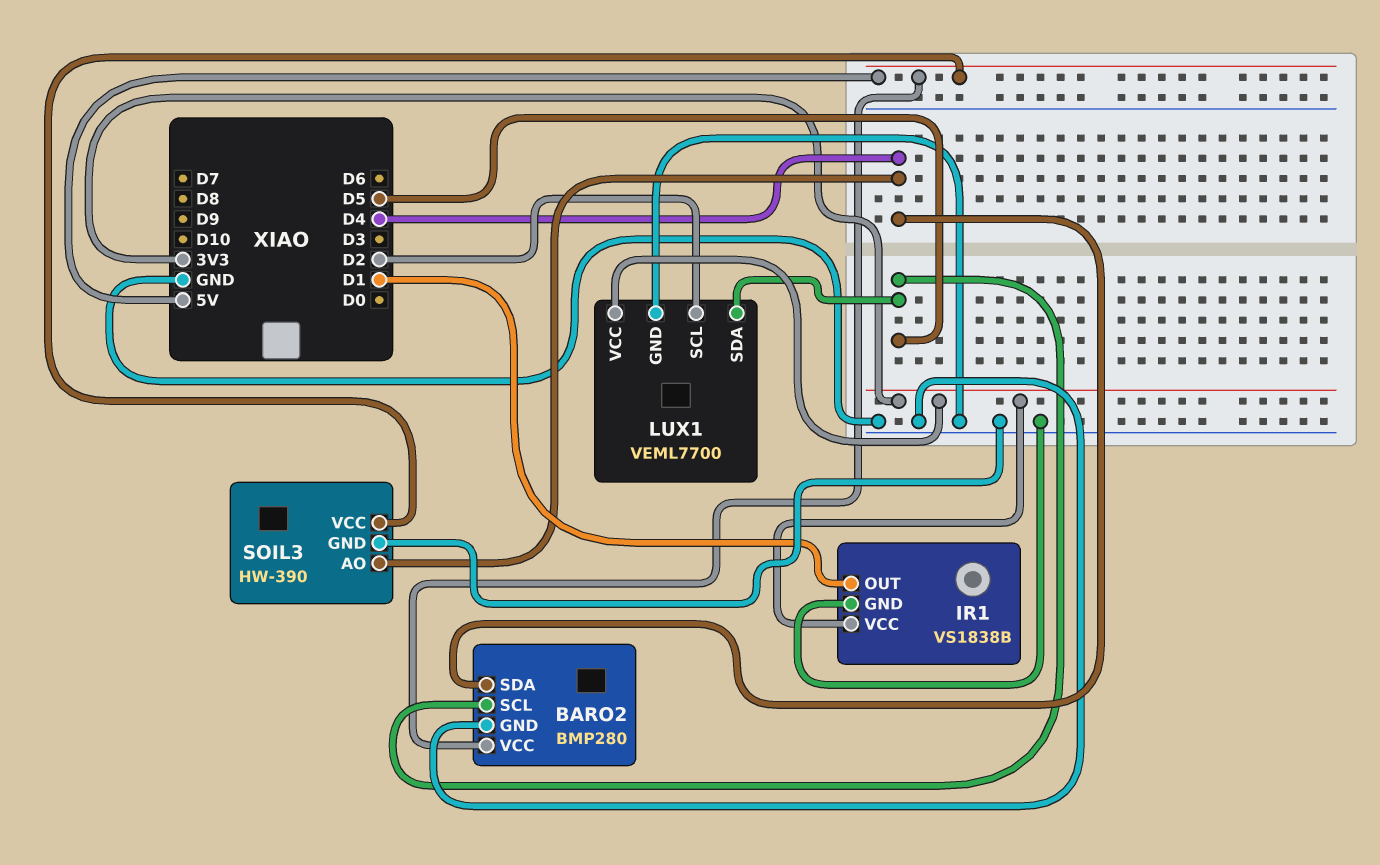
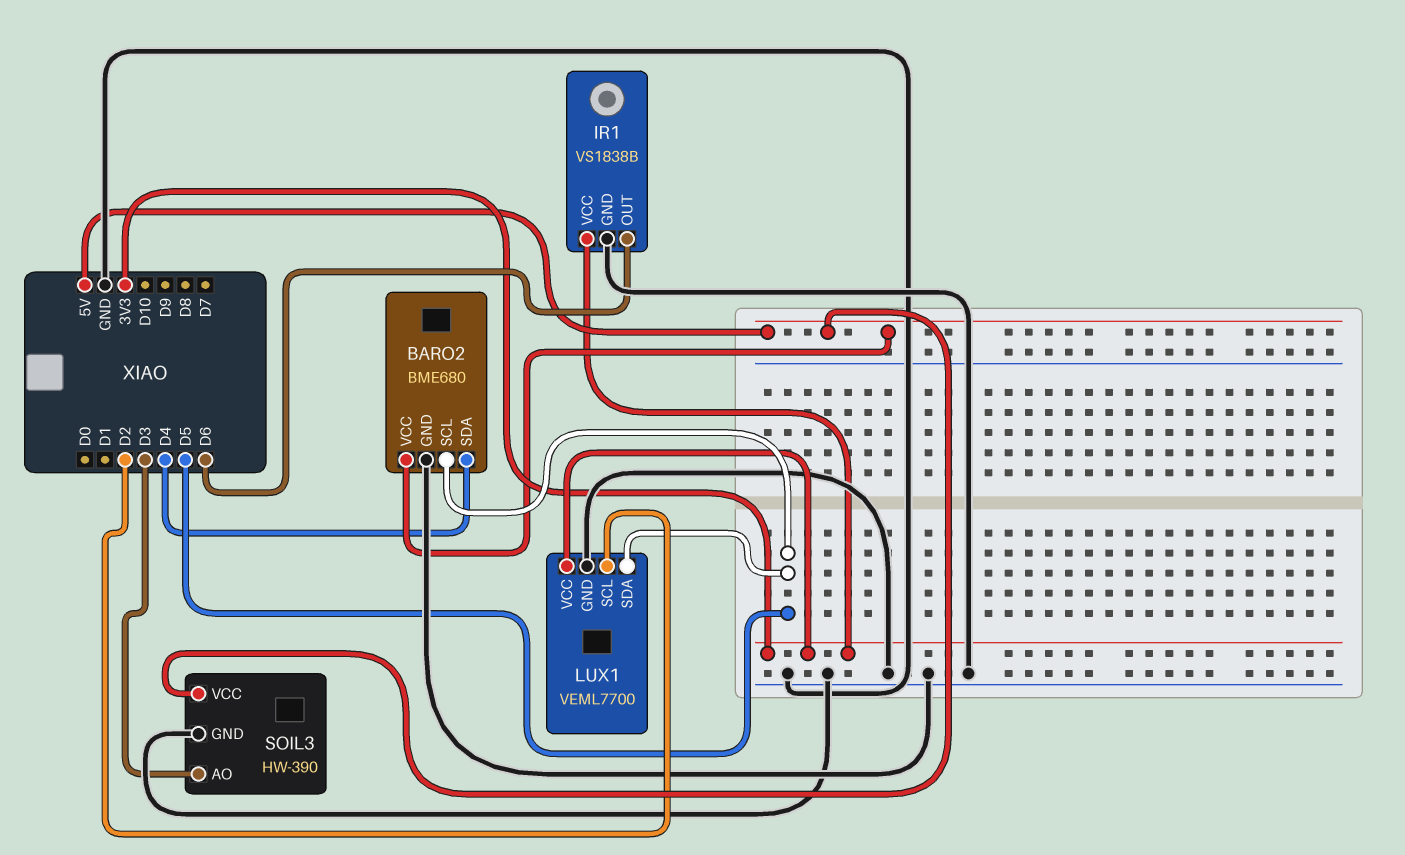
BARO2: BMP280 -> BME680
IR1 pin OUT: D1 -> D6
SOIL3 pin AO: D4 -> D3

